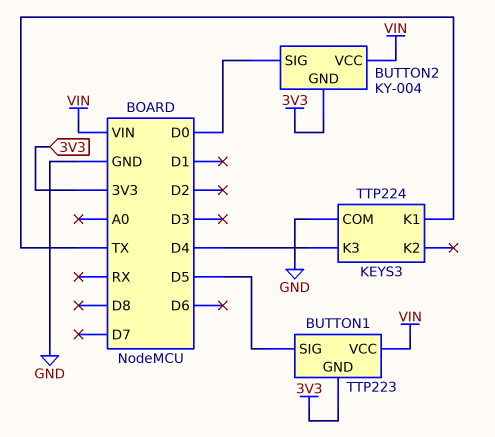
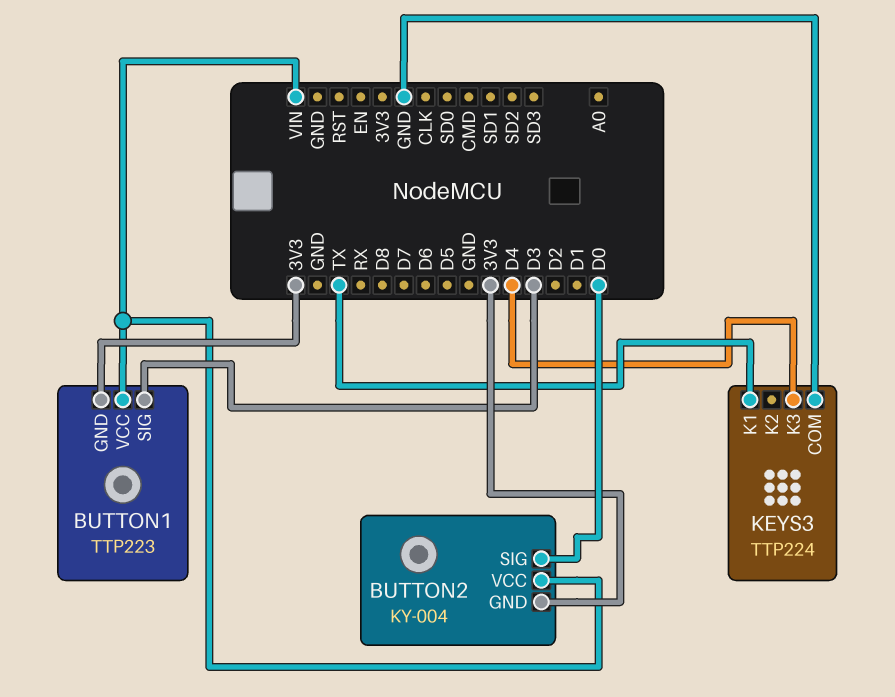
BUTTON1 pin SIG: D5 -> D3

